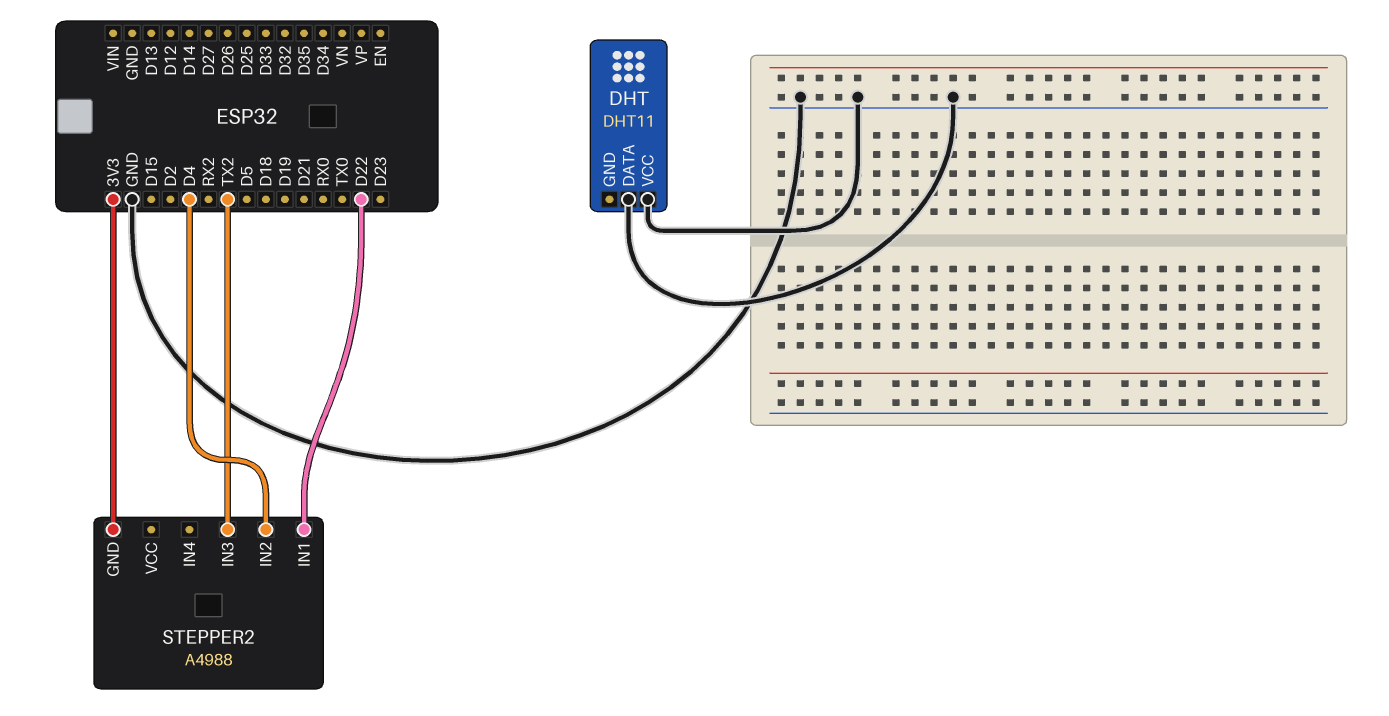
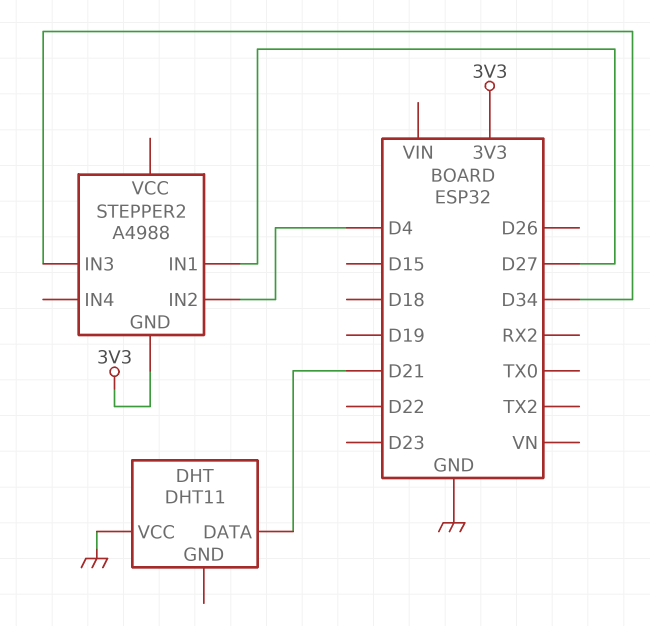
DHT pin DATA: GND -> D21
STEPPER2 pin IN1: D22 -> D27
STEPPER2 pin IN3: TX2 -> D34

